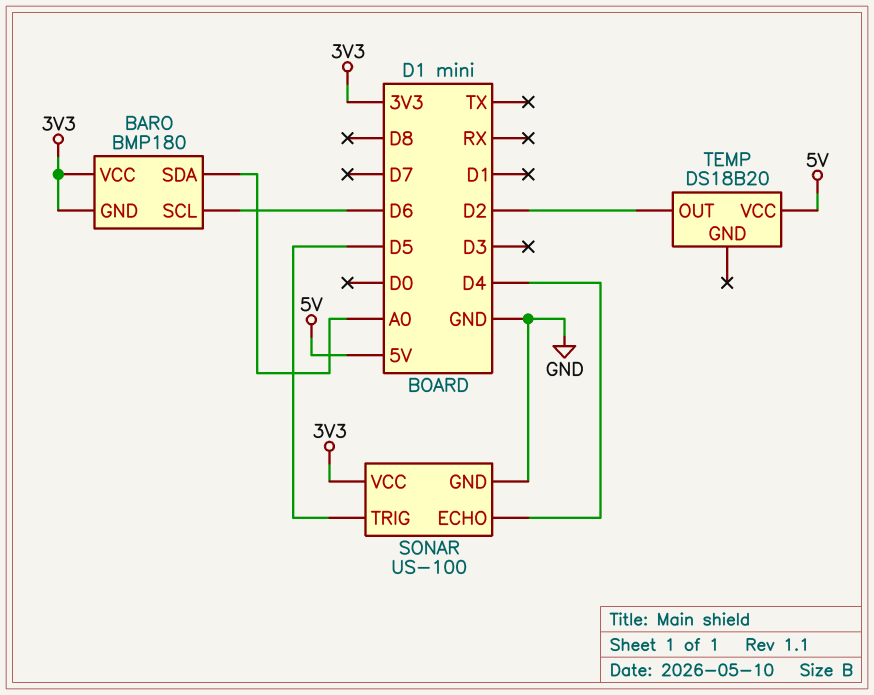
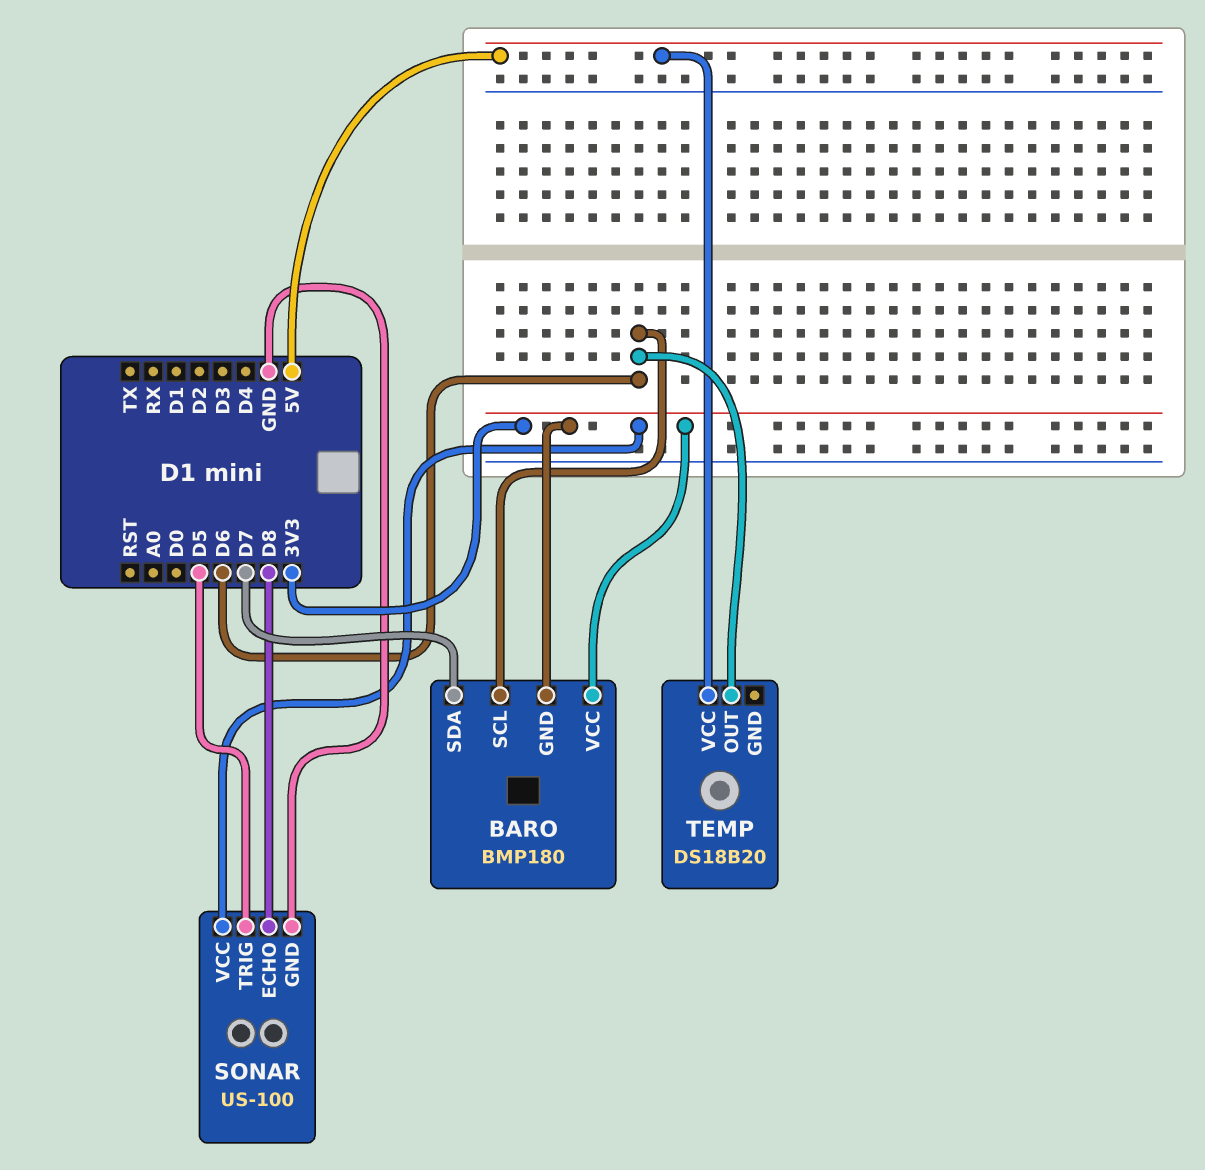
BARO pin SDA: A0 -> D7
SONAR pin ECHO: D4 -> D8
TEMP pin OUT: D2 -> D6

